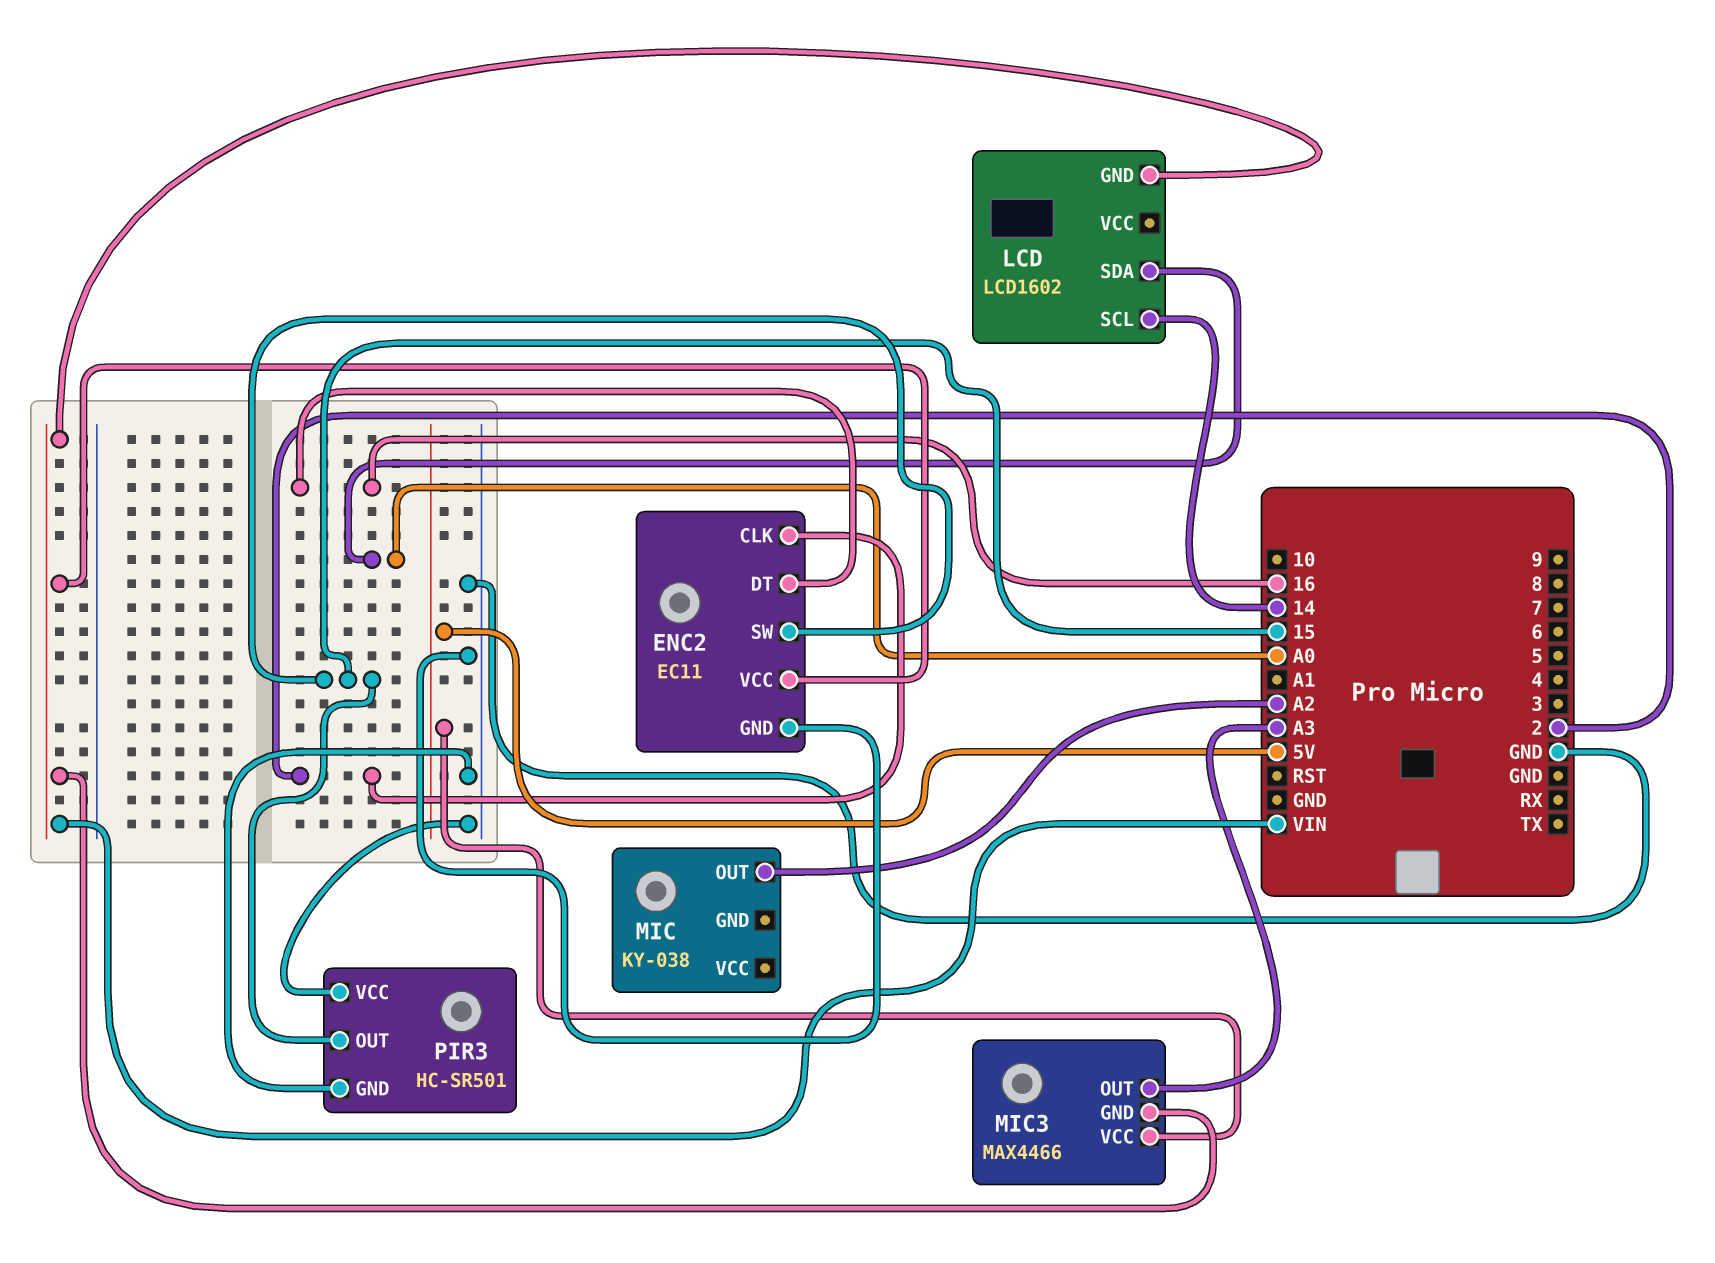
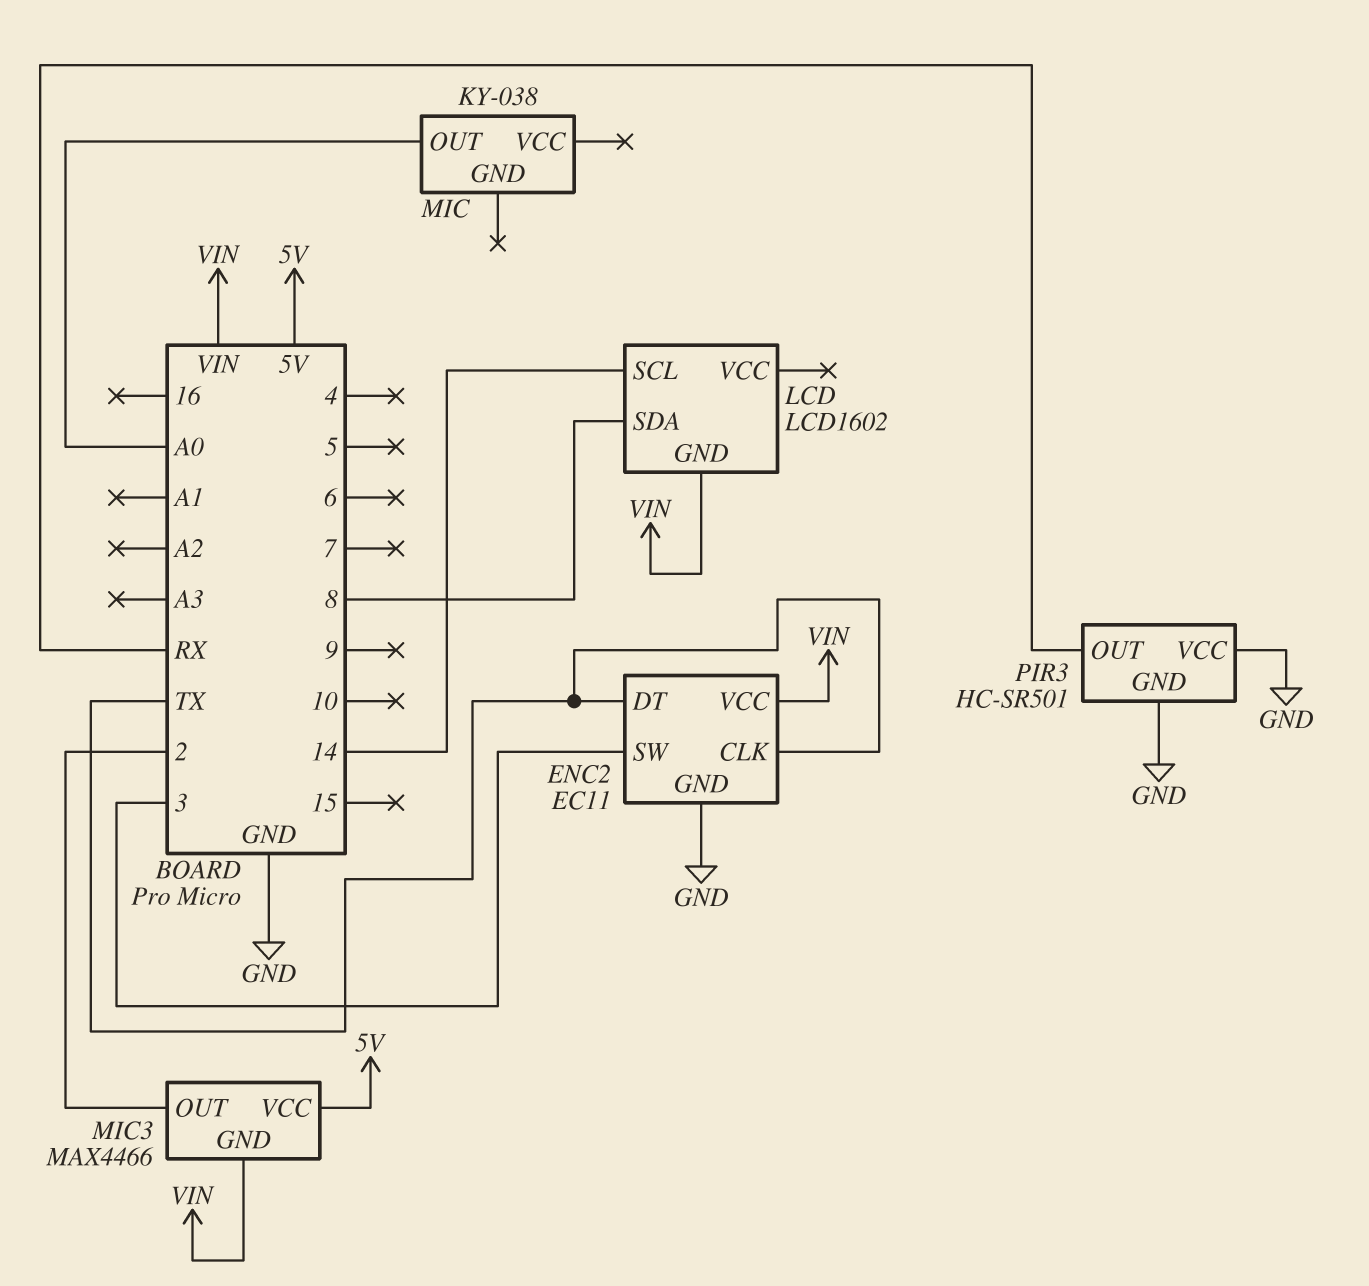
ENC2 pin CLK: 2 -> TX
ENC2 pin DT: 16 -> TX
ENC2 pin SW: 15 -> 3
LCD pin SDA: A0 -> 8
MIC pin OUT: A2 -> A0
MIC3 pin OUT: A3 -> 2
PIR3 pin OUT: 15 -> RX

